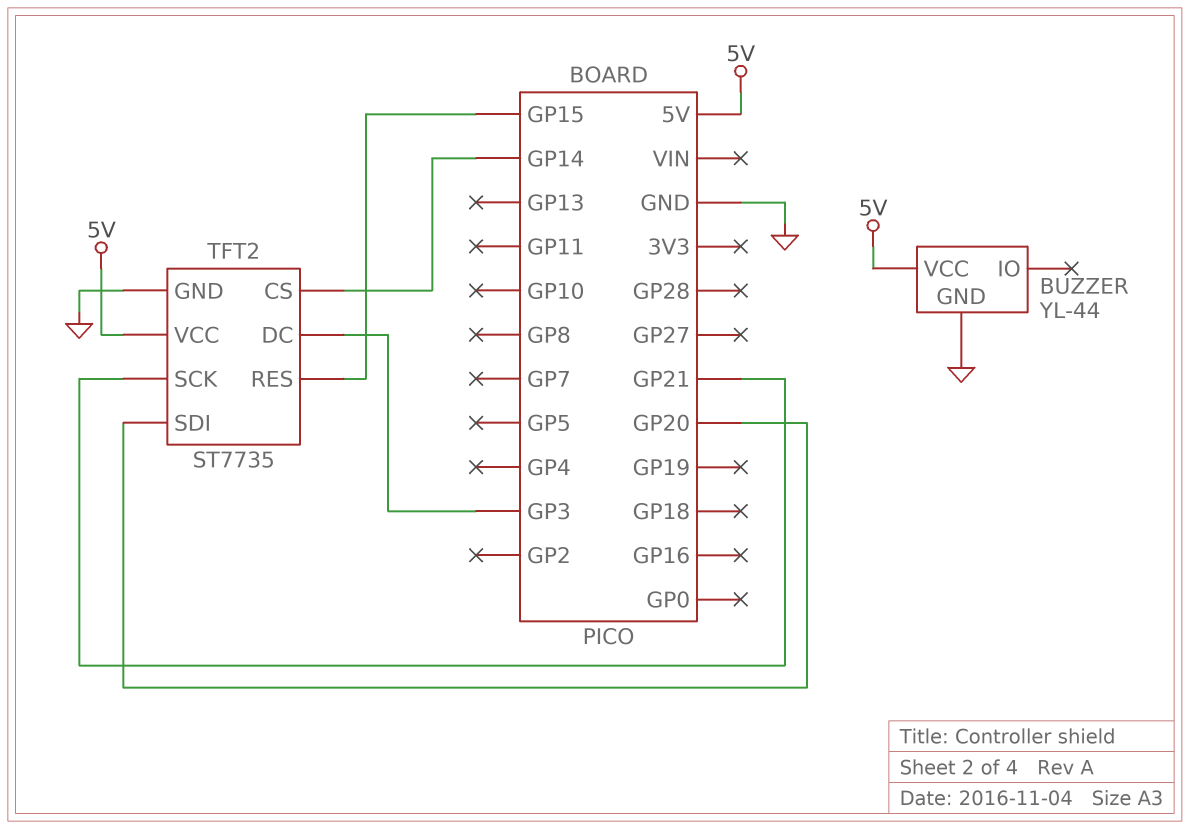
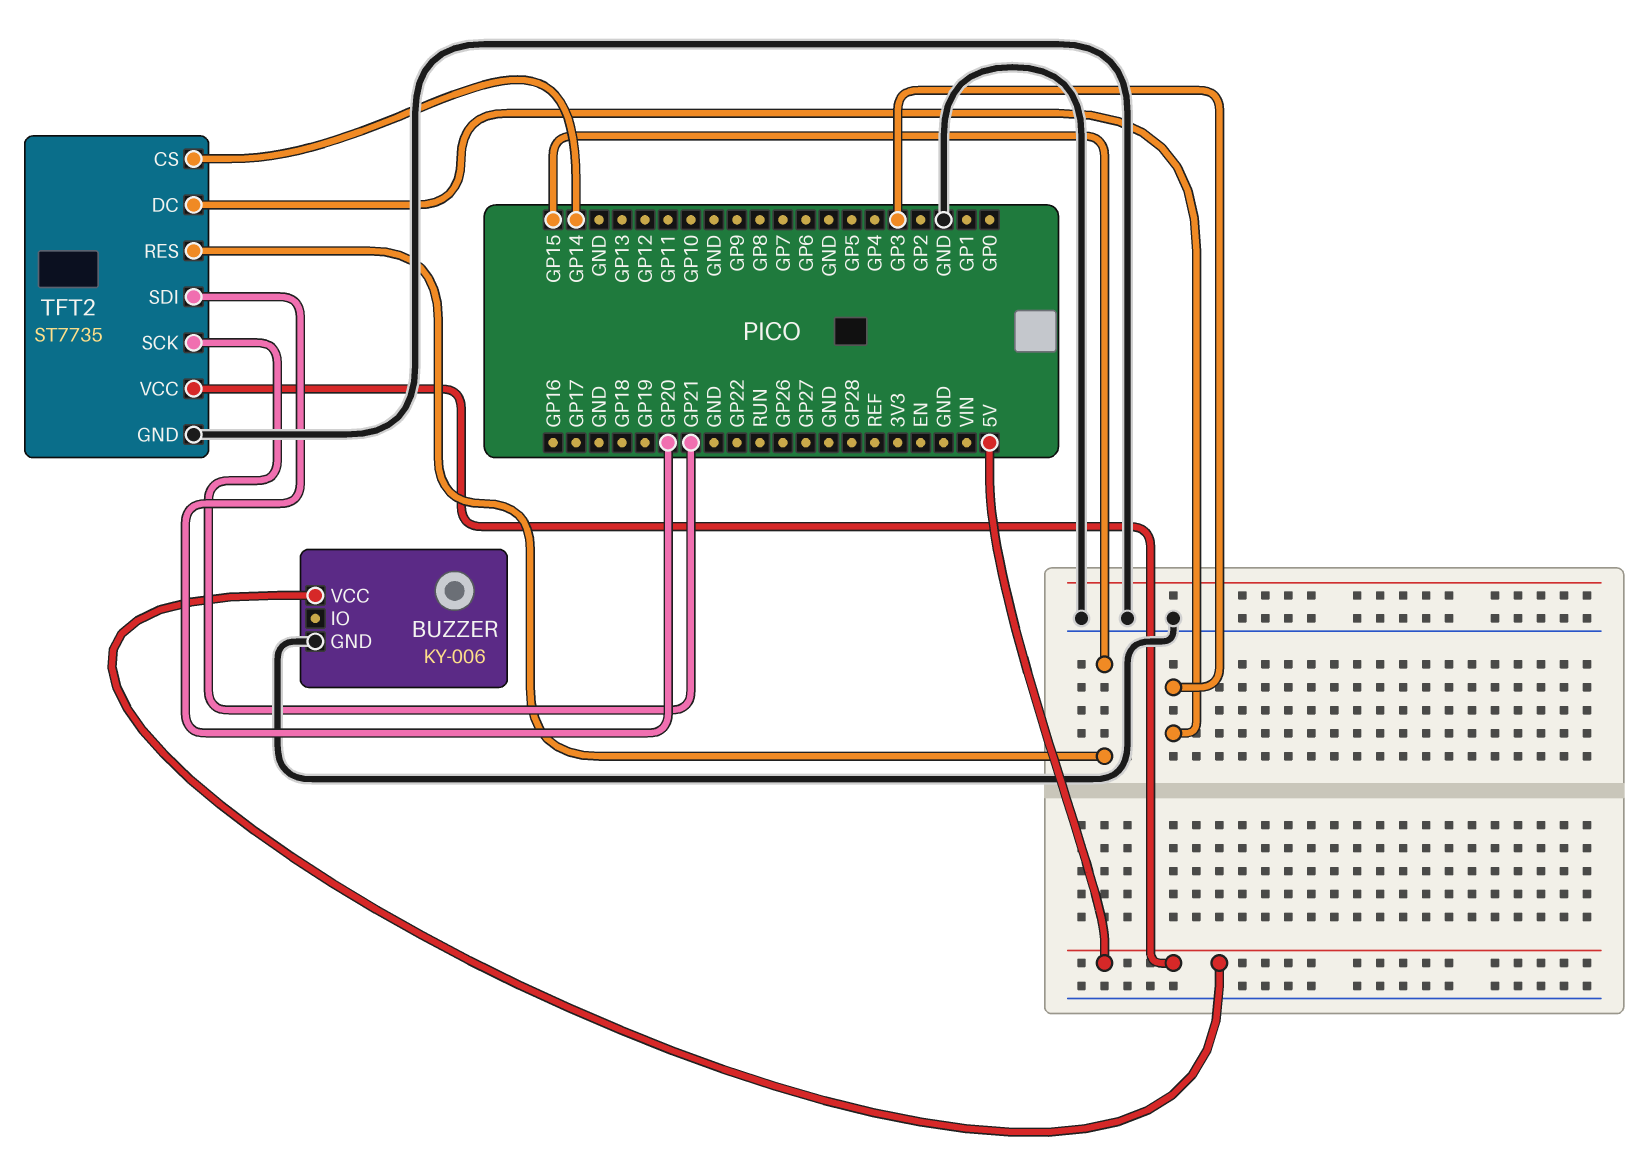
BUZZER: YL-44 -> KY-006

